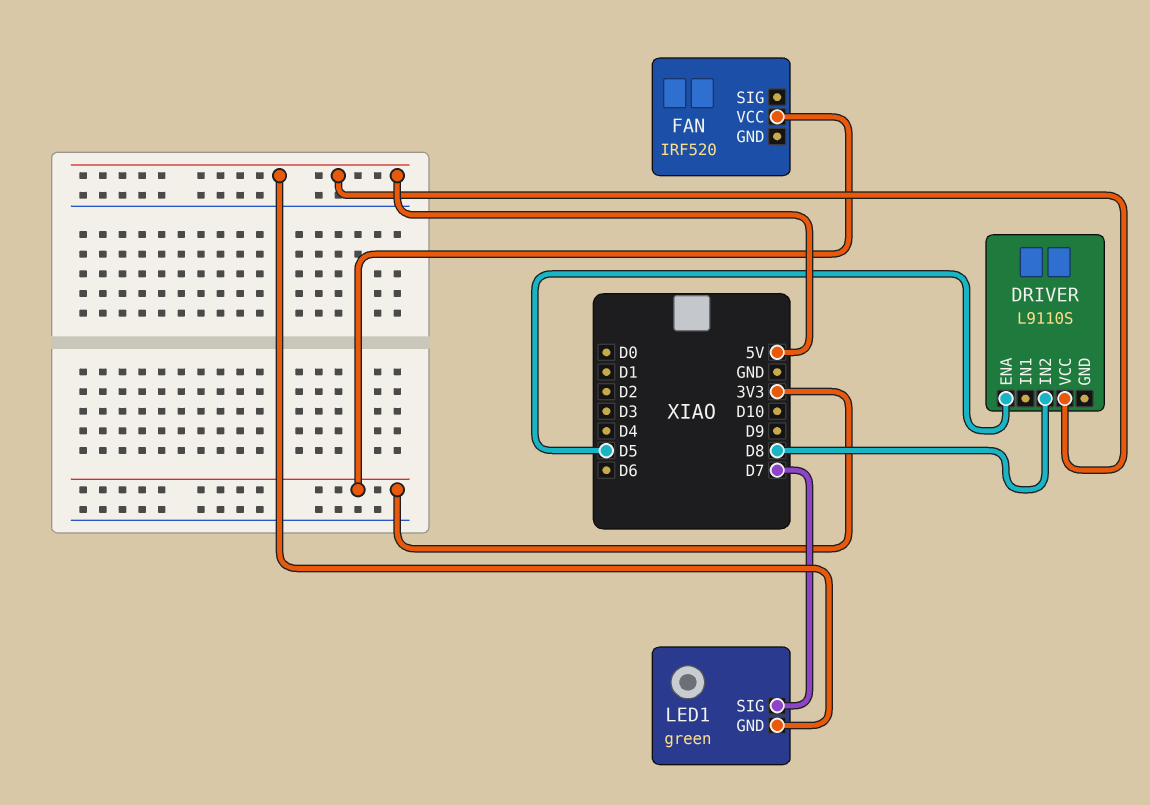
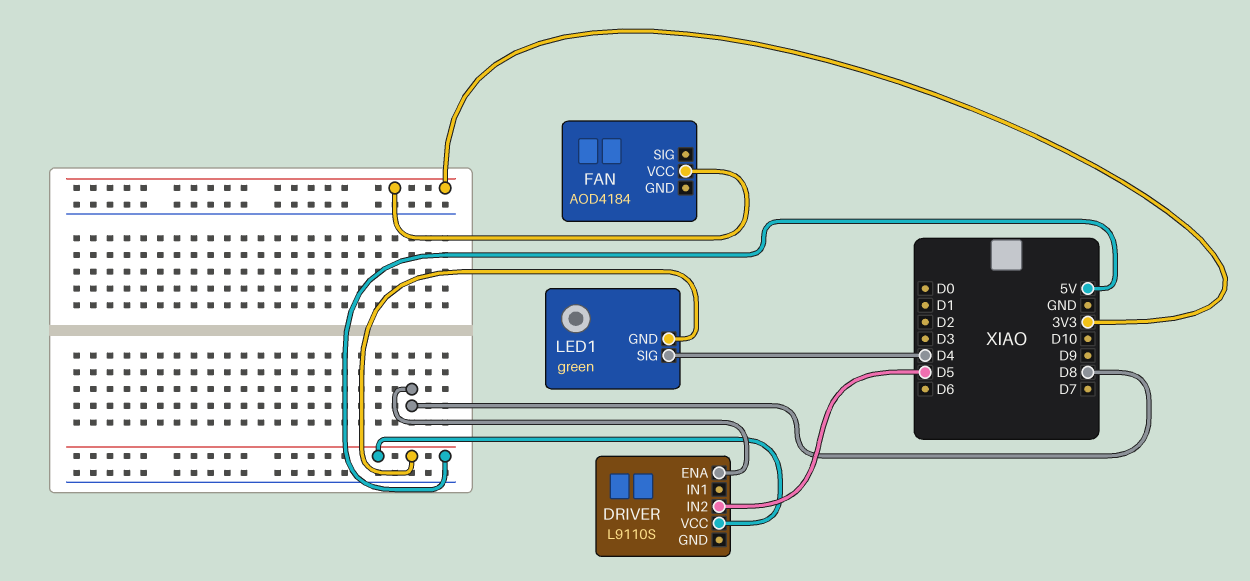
DRIVER pin ENA: D5 -> D8
DRIVER pin IN2: D8 -> D5
FAN: IRF520 -> AOD4184
LED1 pin SIG: D7 -> D4

